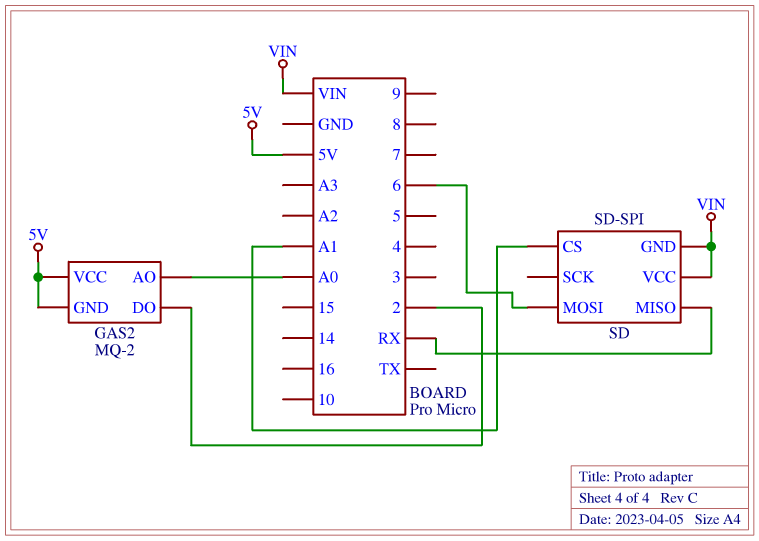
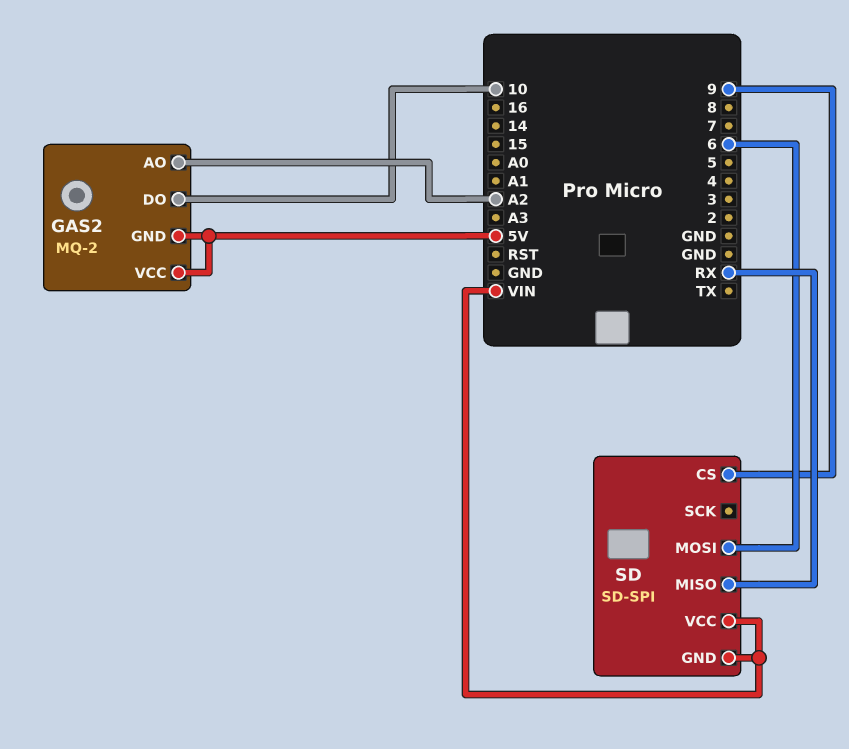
GAS2 pin AO: A0 -> A2
GAS2 pin DO: 2 -> 10
SD pin CS: A1 -> 9

